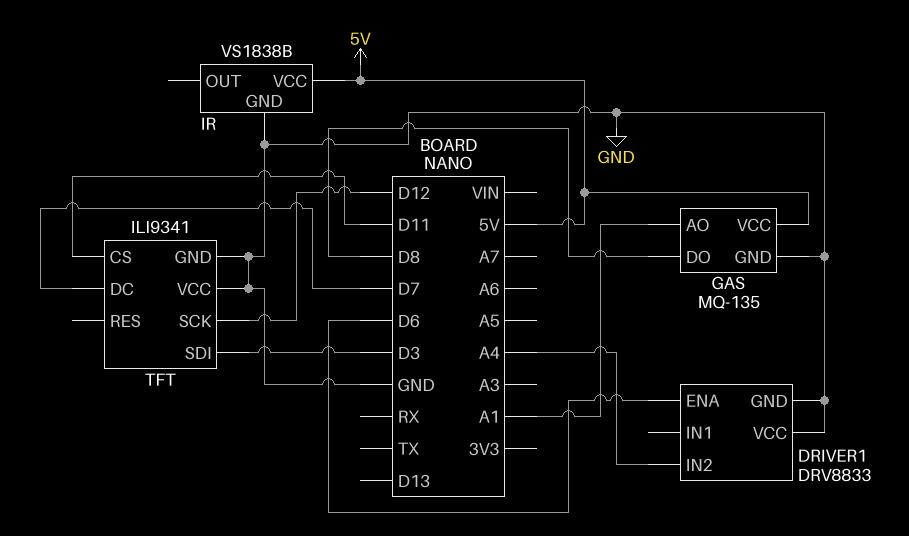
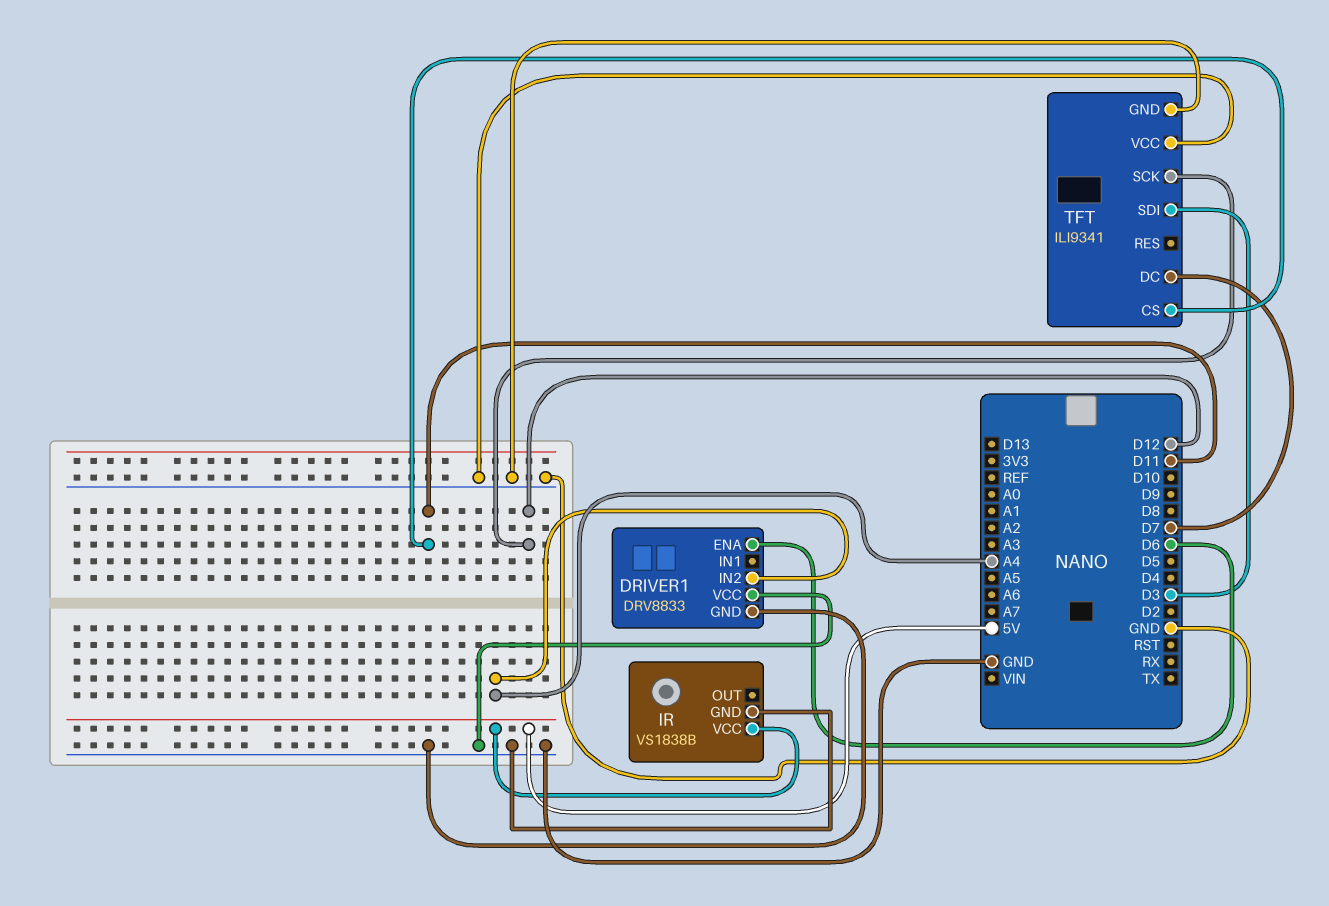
GAS: MQ-135 -> none
GAS pin AO: A1 -> none
GAS pin DO: D8 -> none
GAS pin GND: GND -> none
GAS pin VCC: 5V -> none

